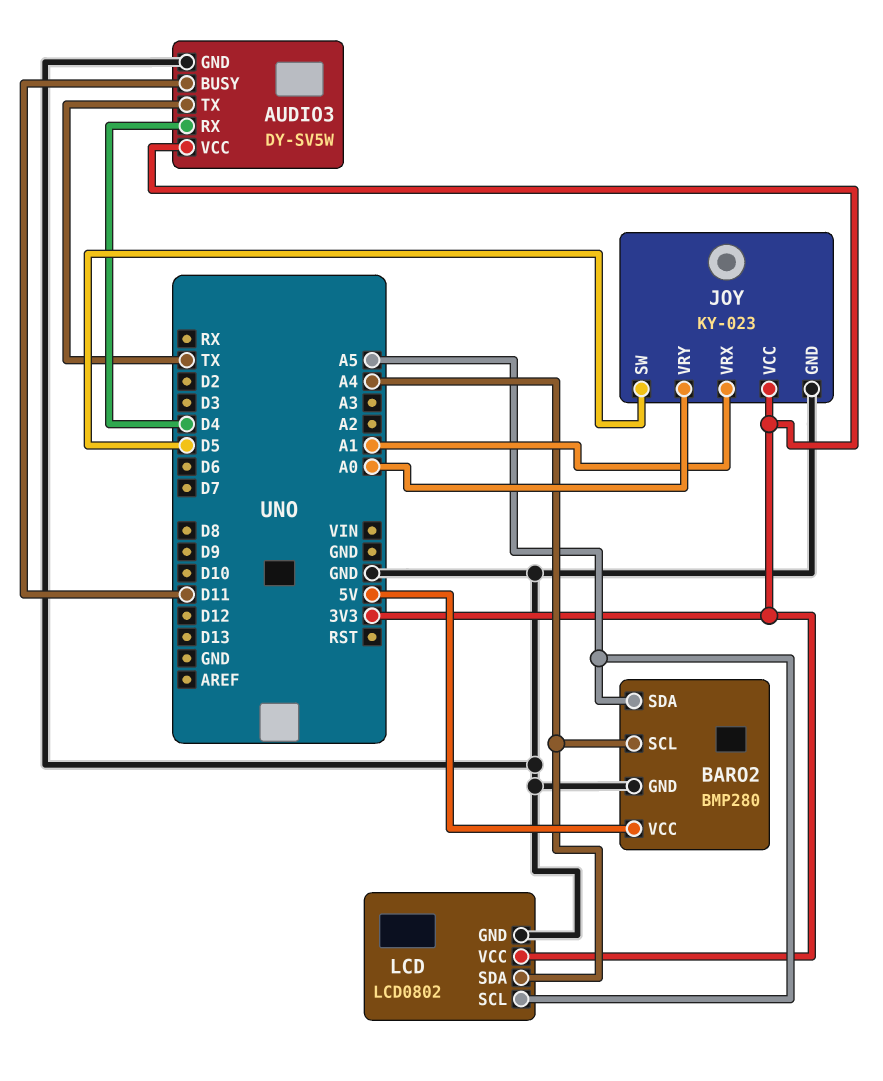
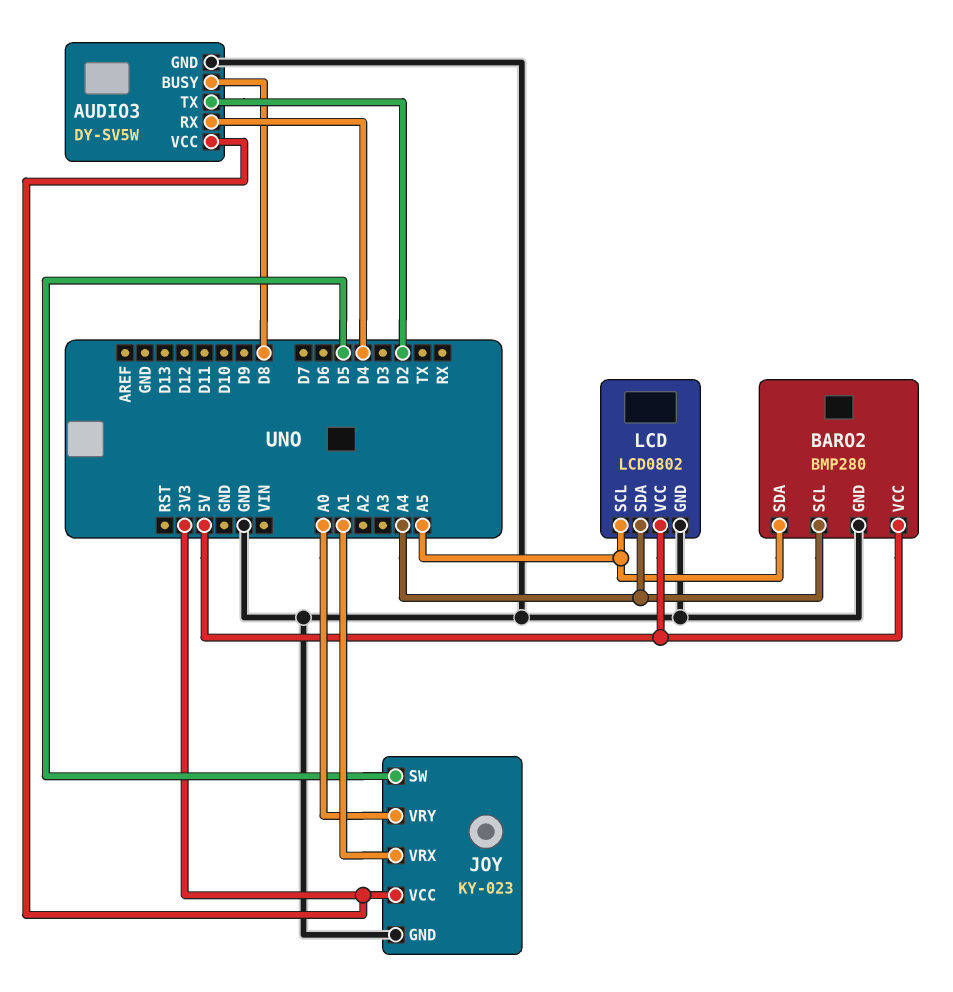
AUDIO3 pin BUSY: D11 -> D8
AUDIO3 pin TX: TX -> D2
LCD pin VCC: 3V3 -> 5V

